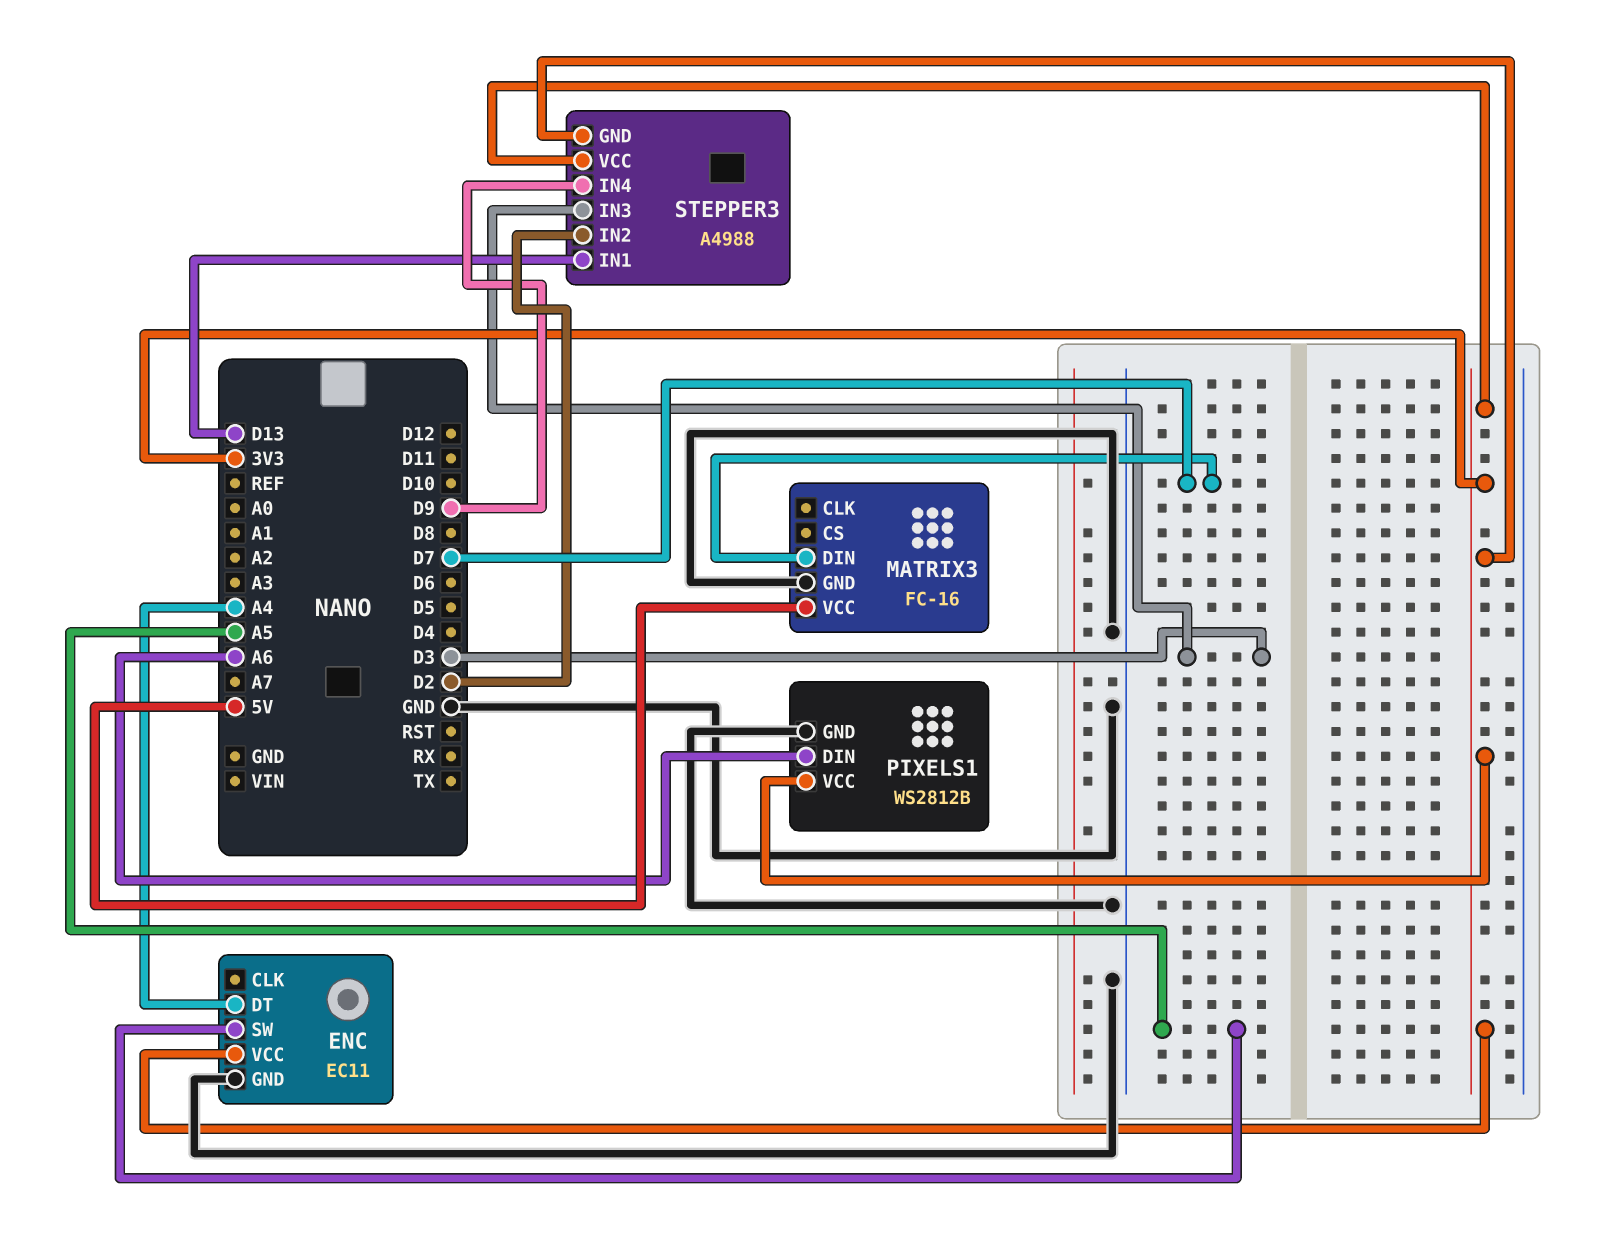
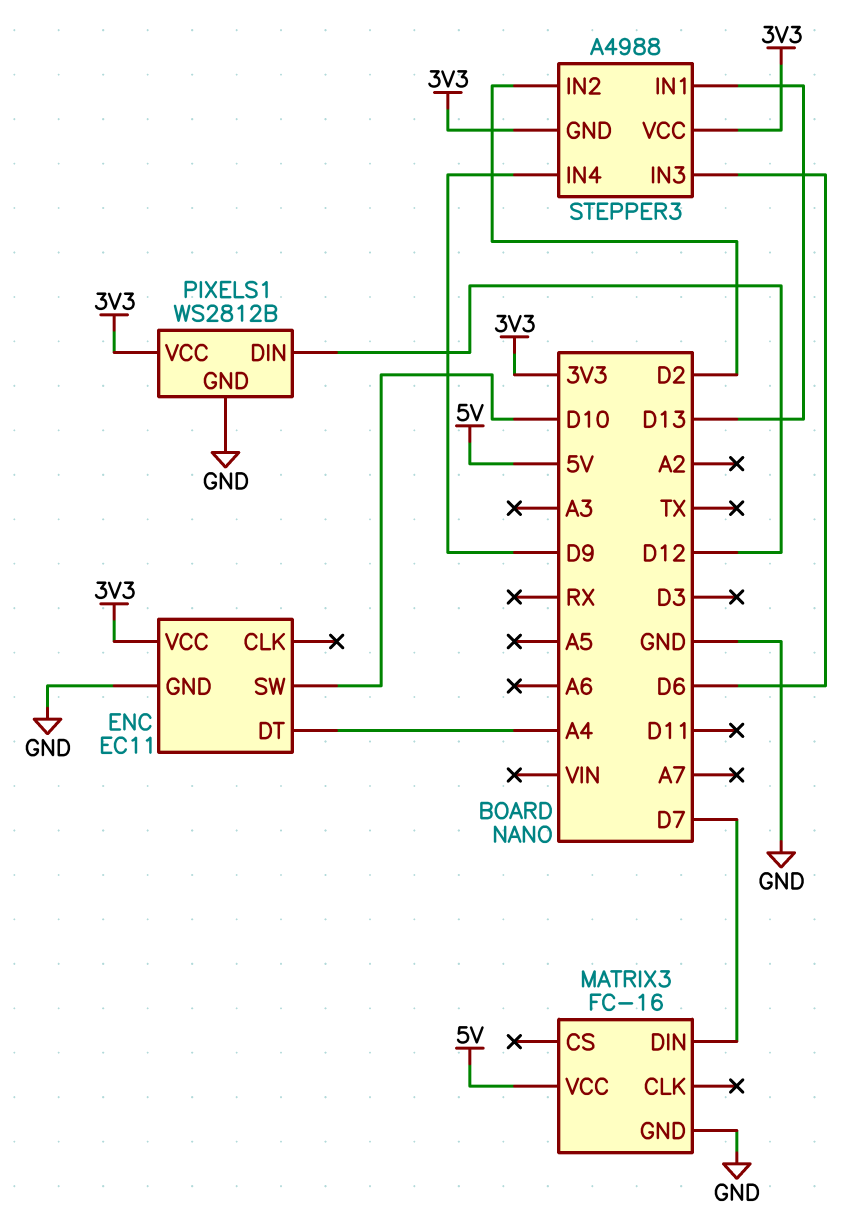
ENC pin SW: A5 -> D10
PIXELS1 pin DIN: A6 -> D12
STEPPER3 pin IN3: D3 -> D6

